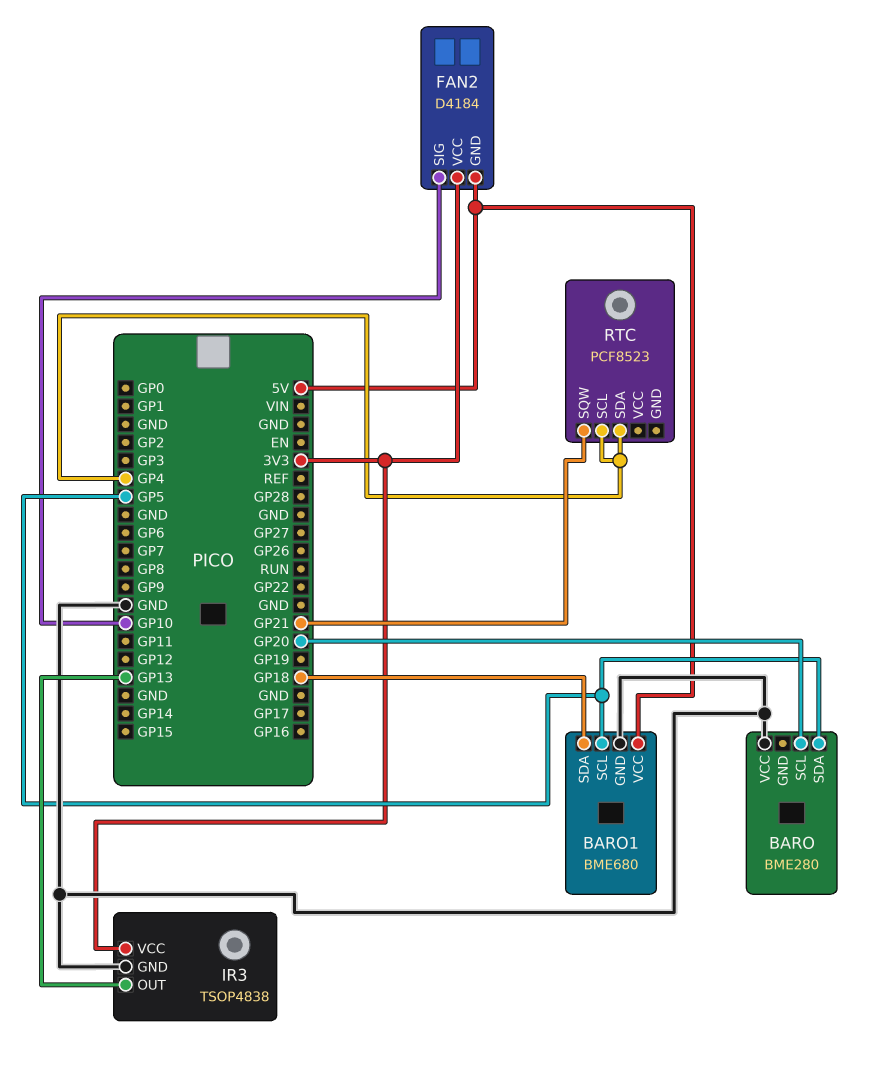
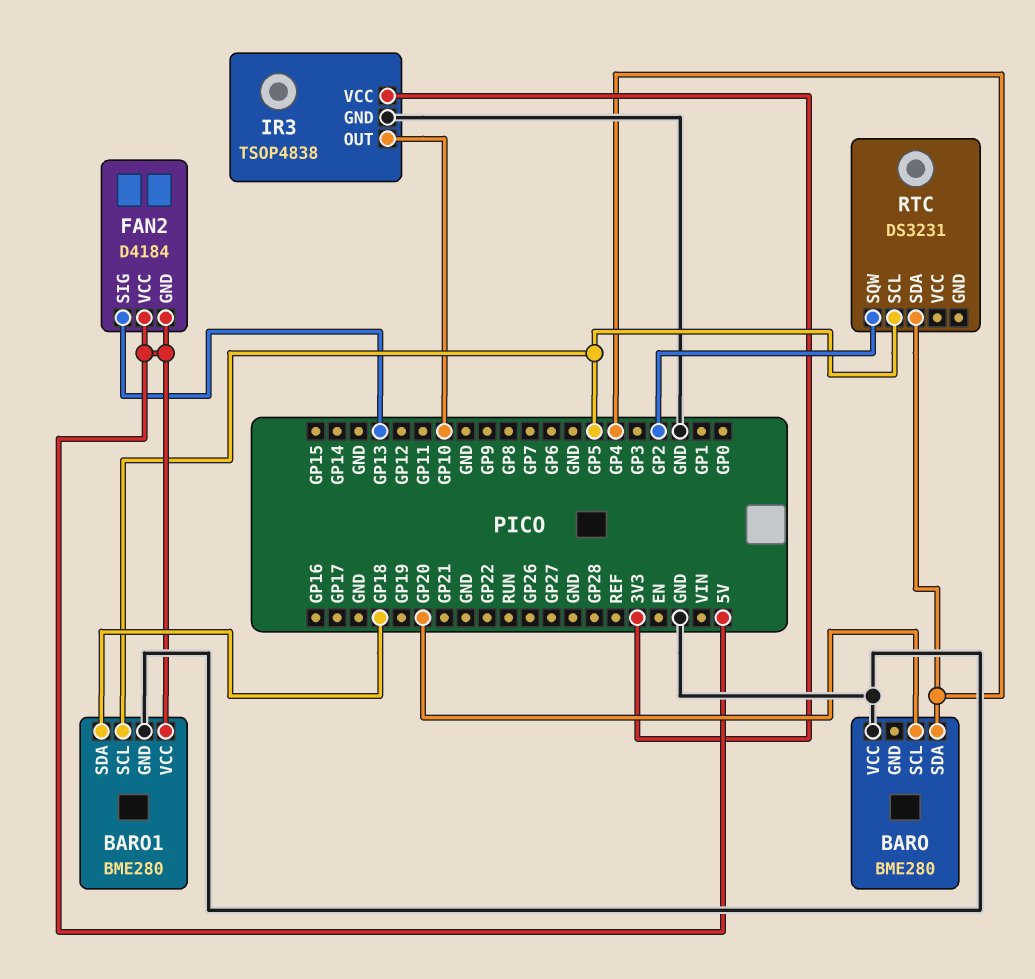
BARO pin SDA: GP5 -> GP4
BARO1: BME680 -> BME280
FAN2 pin SIG: GP10 -> GP13
FAN2 pin VCC: 3V3 -> 5V
IR3 pin OUT: GP13 -> GP10
RTC: PCF8523 -> DS3231
RTC pin SCL: GP4 -> GP5
RTC pin SQW: GP21 -> GP2

